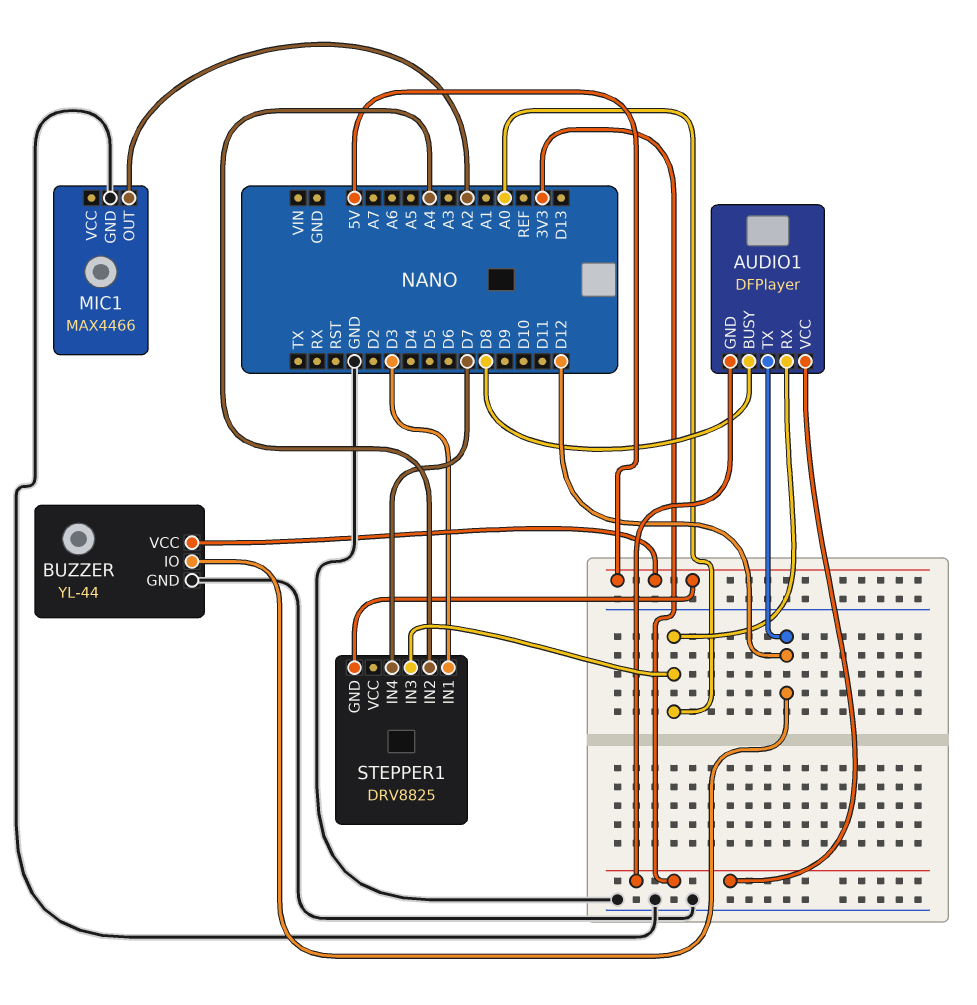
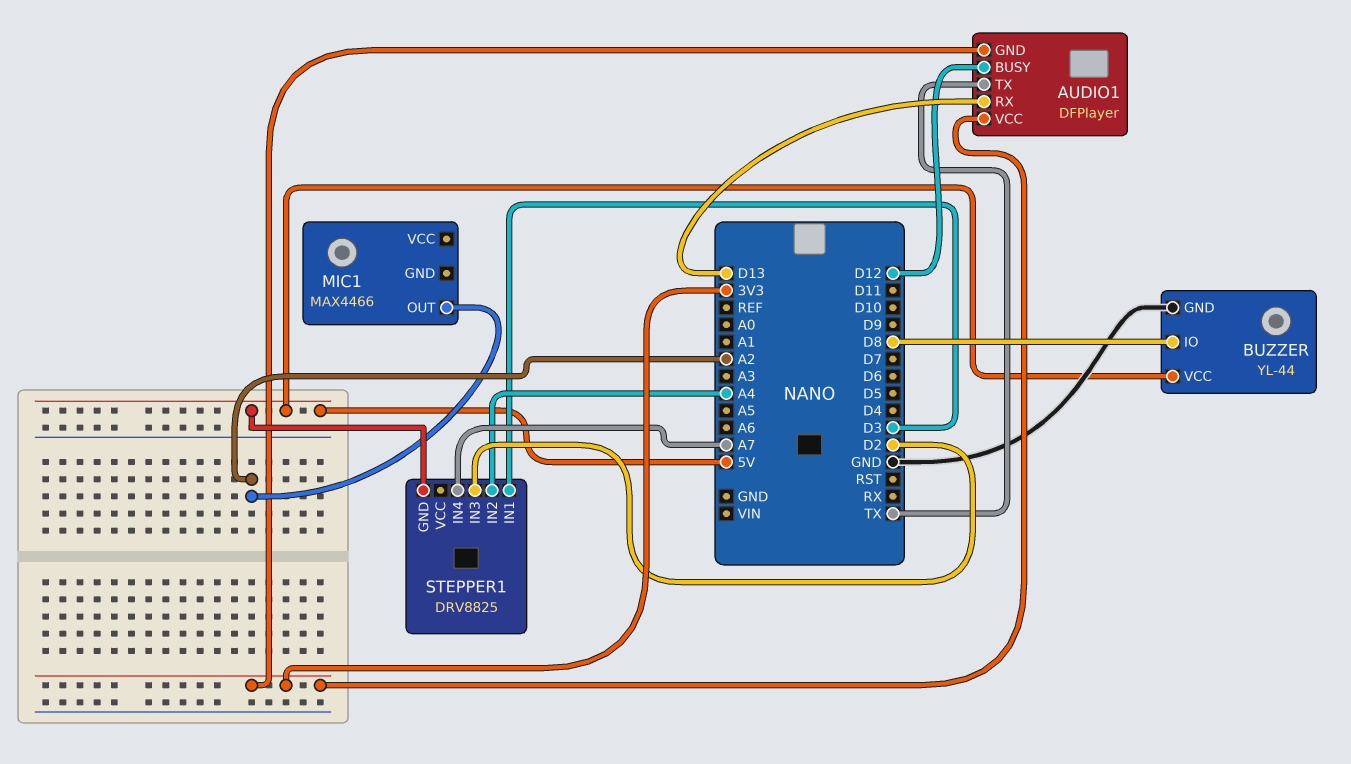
AUDIO1 pin BUSY: D8 -> D12
AUDIO1 pin RX: A0 -> D13
AUDIO1 pin TX: D12 -> TX
BUZZER pin IO: D12 -> D8
MIC1 pin GND: GND -> none
STEPPER1 pin IN3: A0 -> D2
STEPPER1 pin IN4: D7 -> A7

